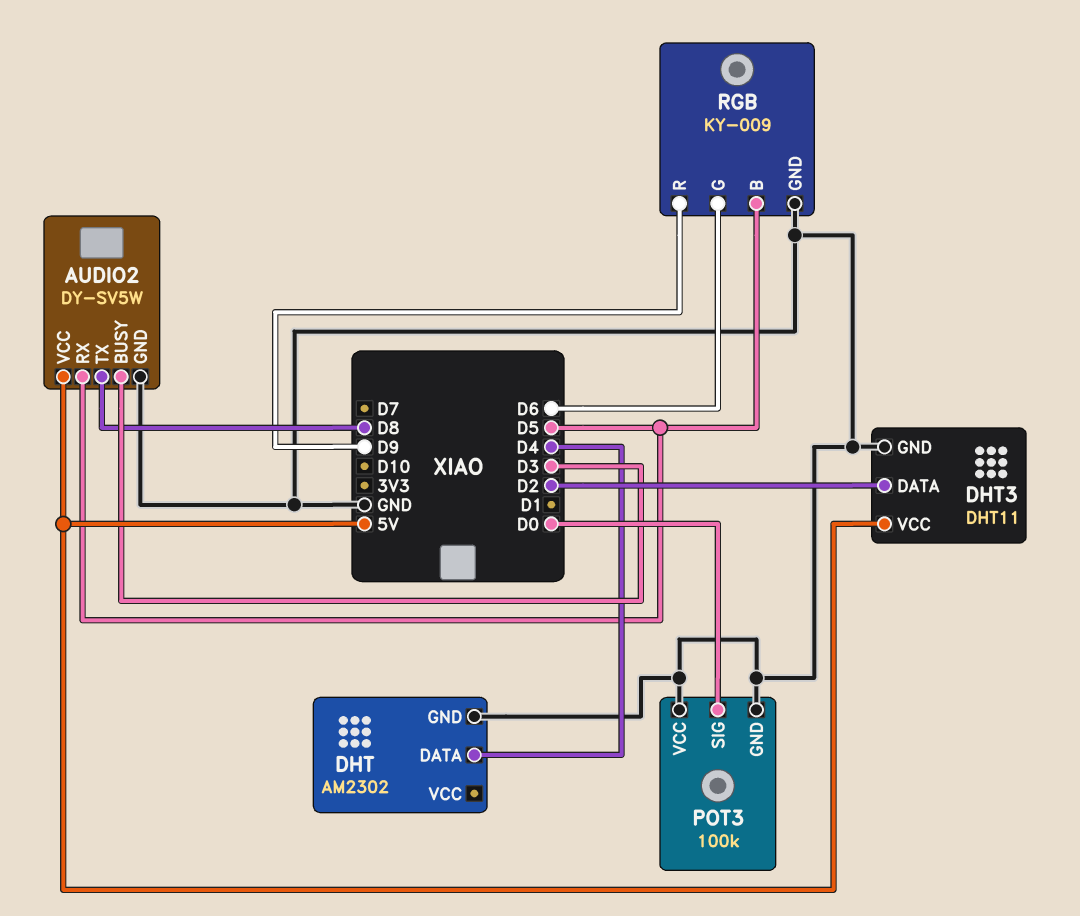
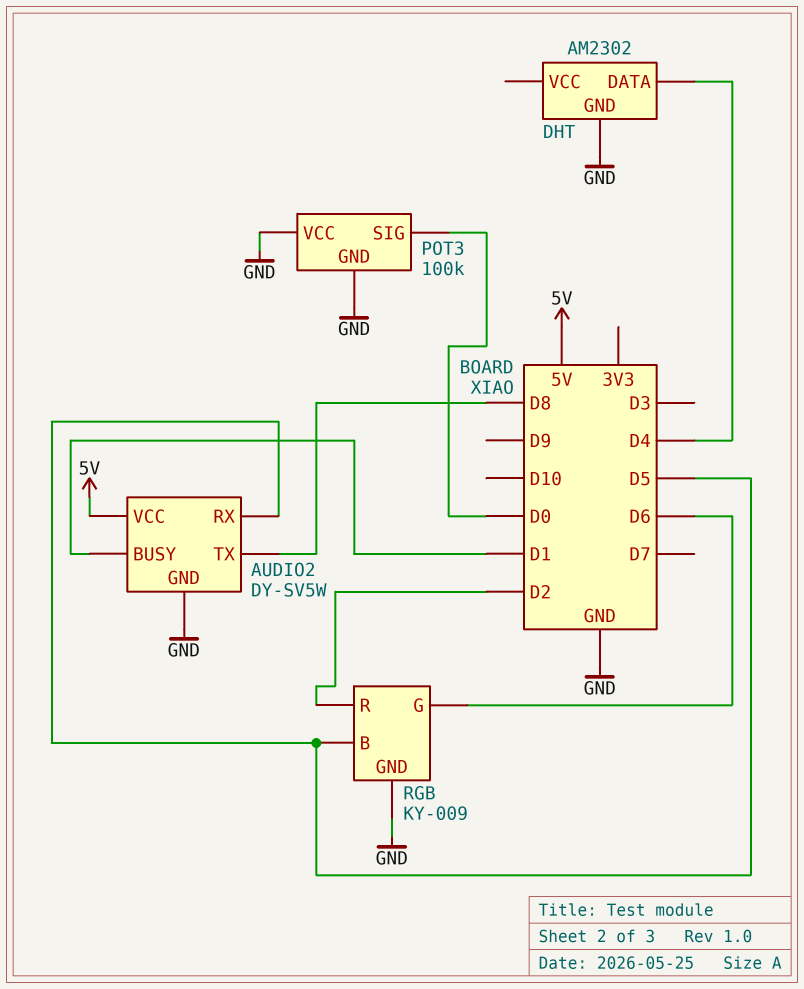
AUDIO2 pin BUSY: D3 -> D1
DHT3: DHT11 -> none
DHT3 pin DATA: D2 -> none
DHT3 pin GND: GND -> none
DHT3 pin VCC: 5V -> none
RGB pin R: D9 -> D2

